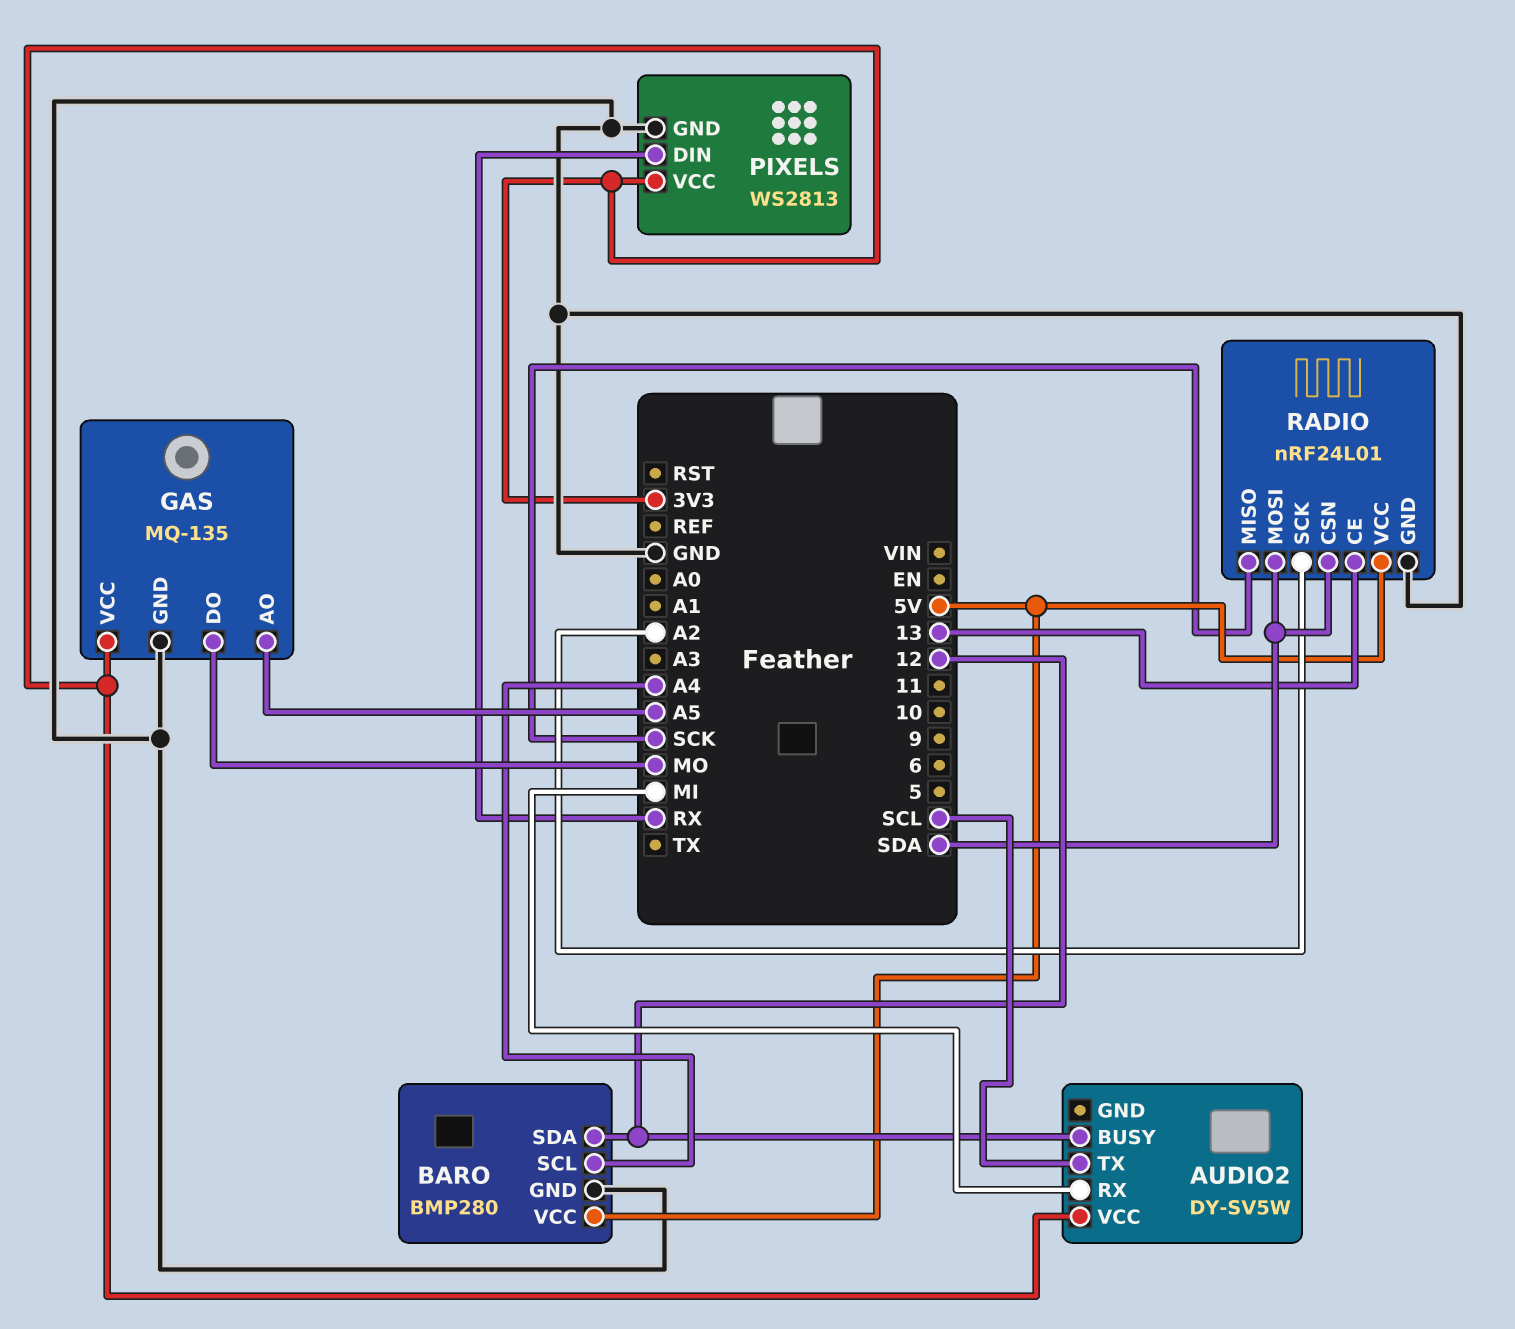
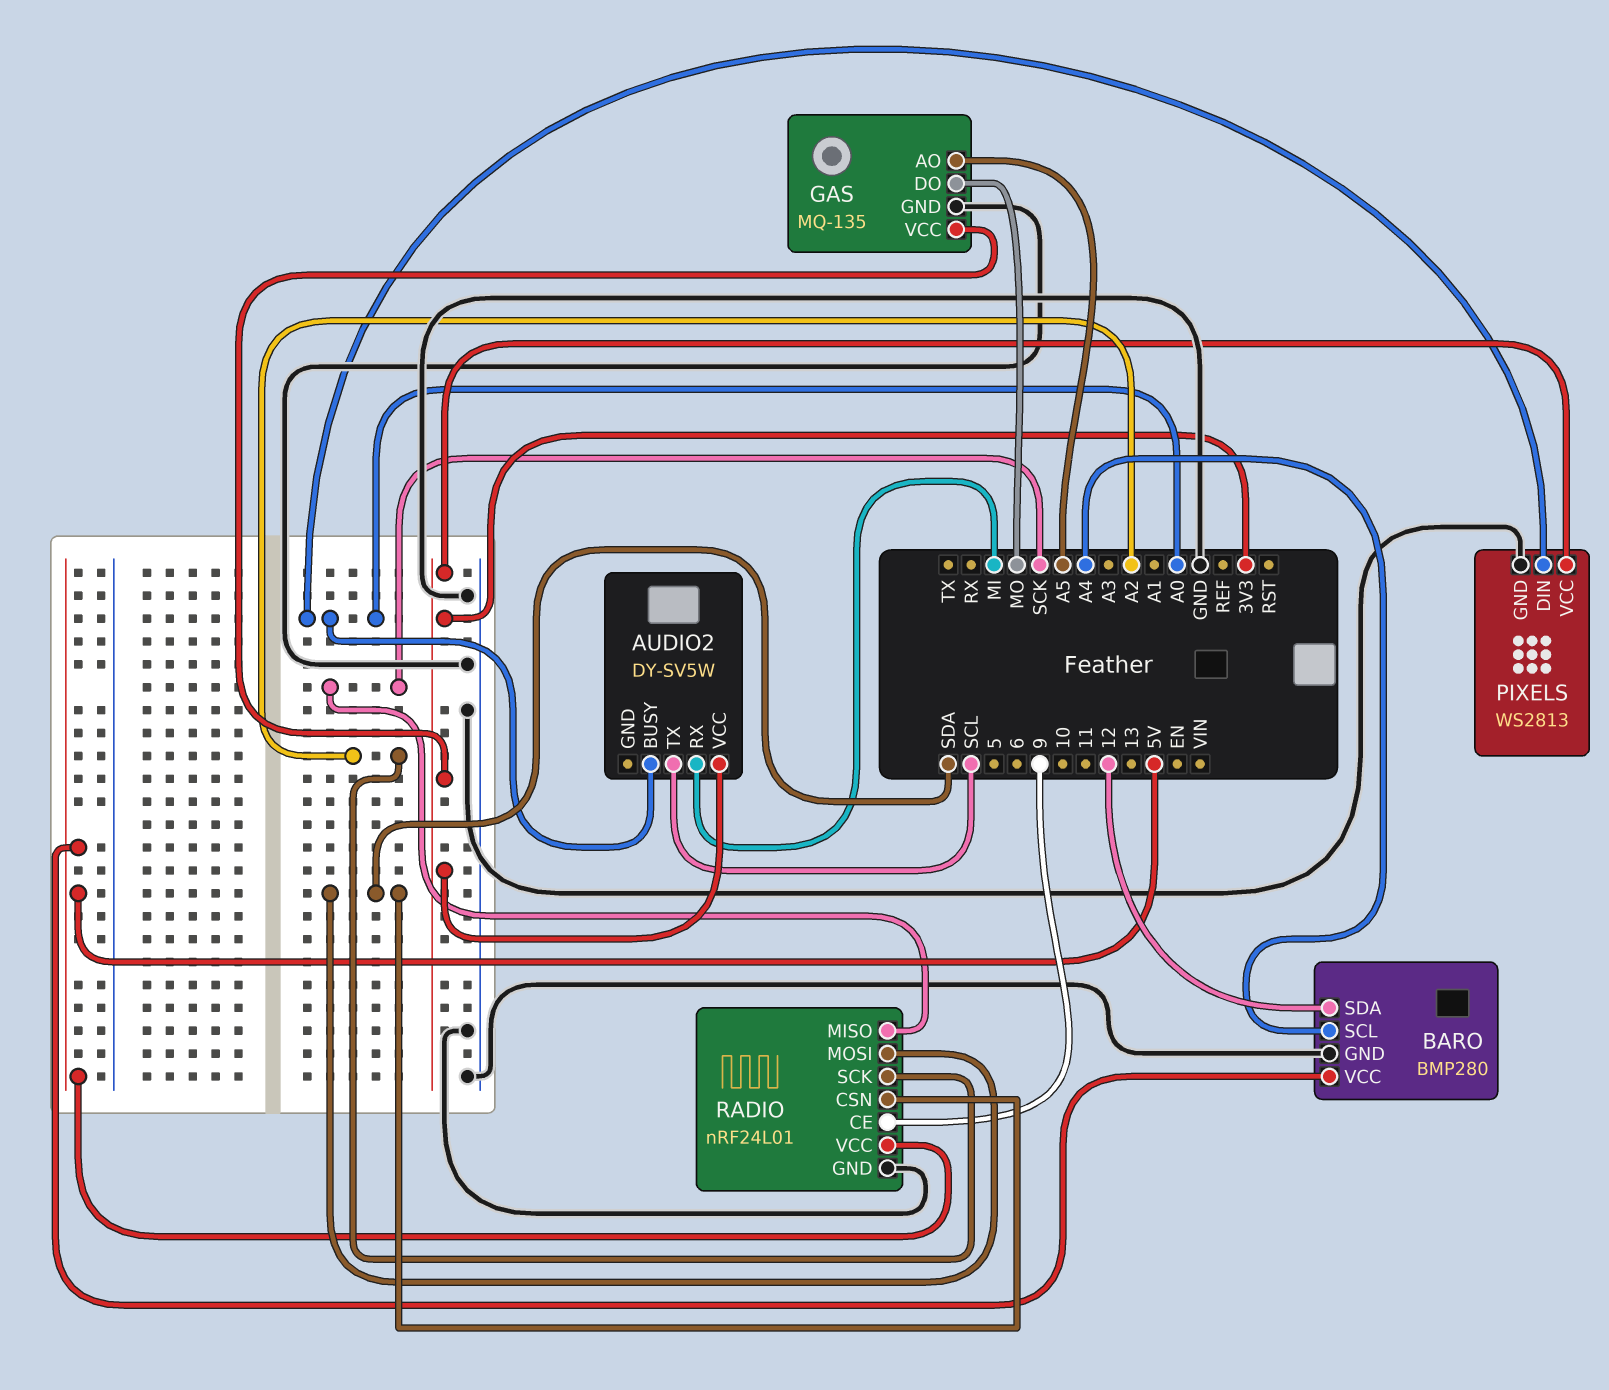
AUDIO2 pin BUSY: 12 -> A0
PIXELS pin DIN: RX -> A0
RADIO pin CE: 13 -> 9

